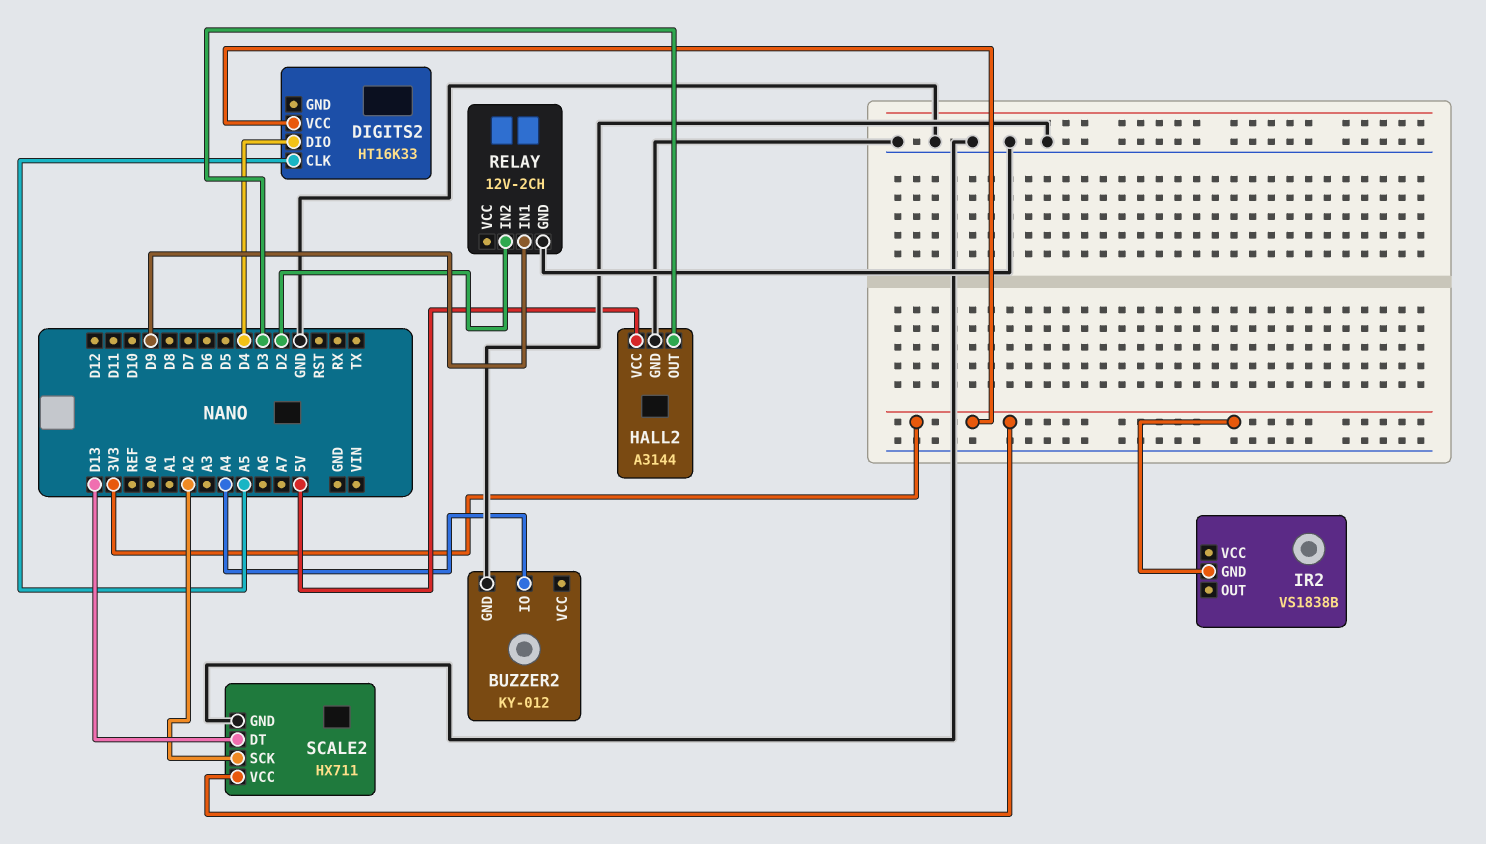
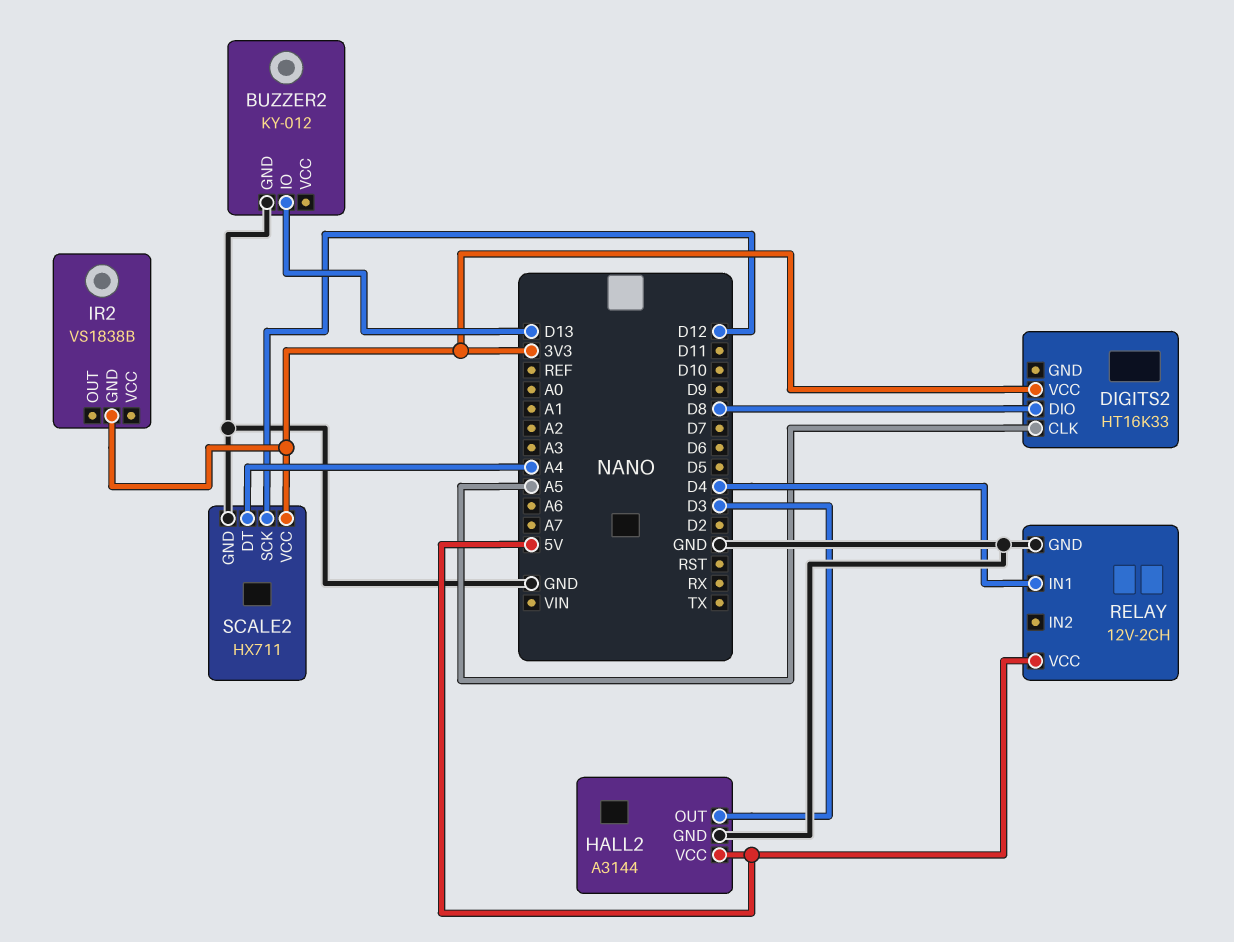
BUZZER2 pin IO: A4 -> D13
DIGITS2 pin DIO: D4 -> D8
RELAY pin IN1: D9 -> D4
RELAY pin IN2: D2 -> none
RELAY pin VCC: none -> 5V
SCALE2 pin DT: D13 -> A4
SCALE2 pin SCK: A2 -> D12

